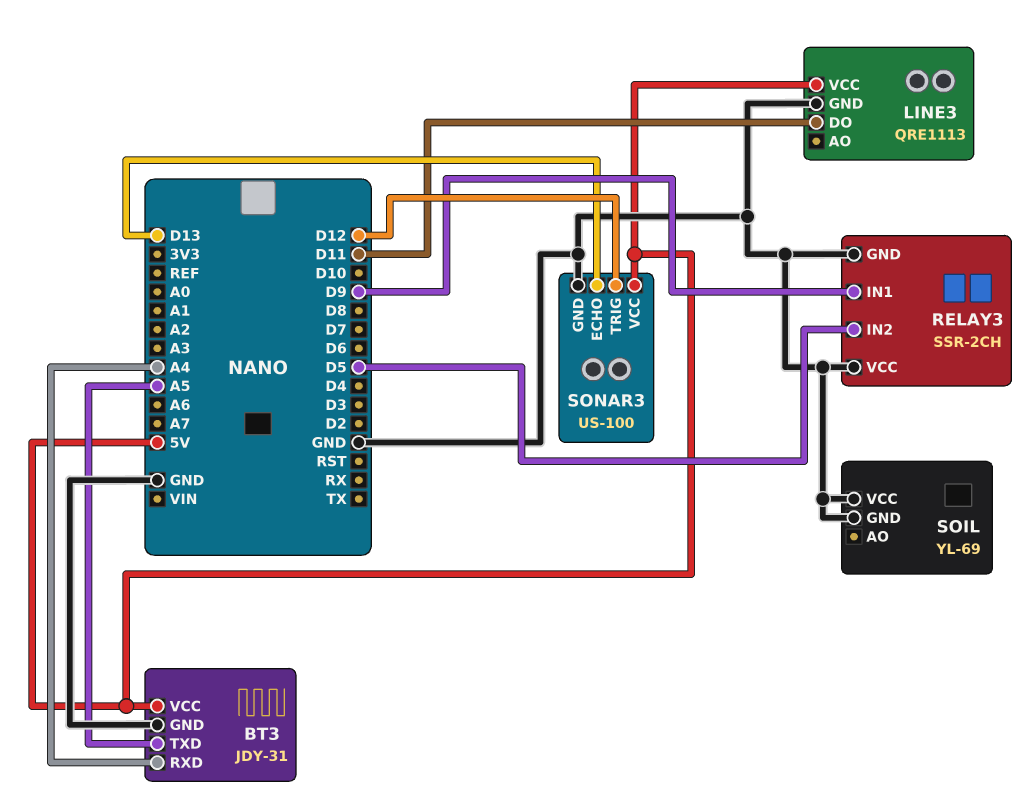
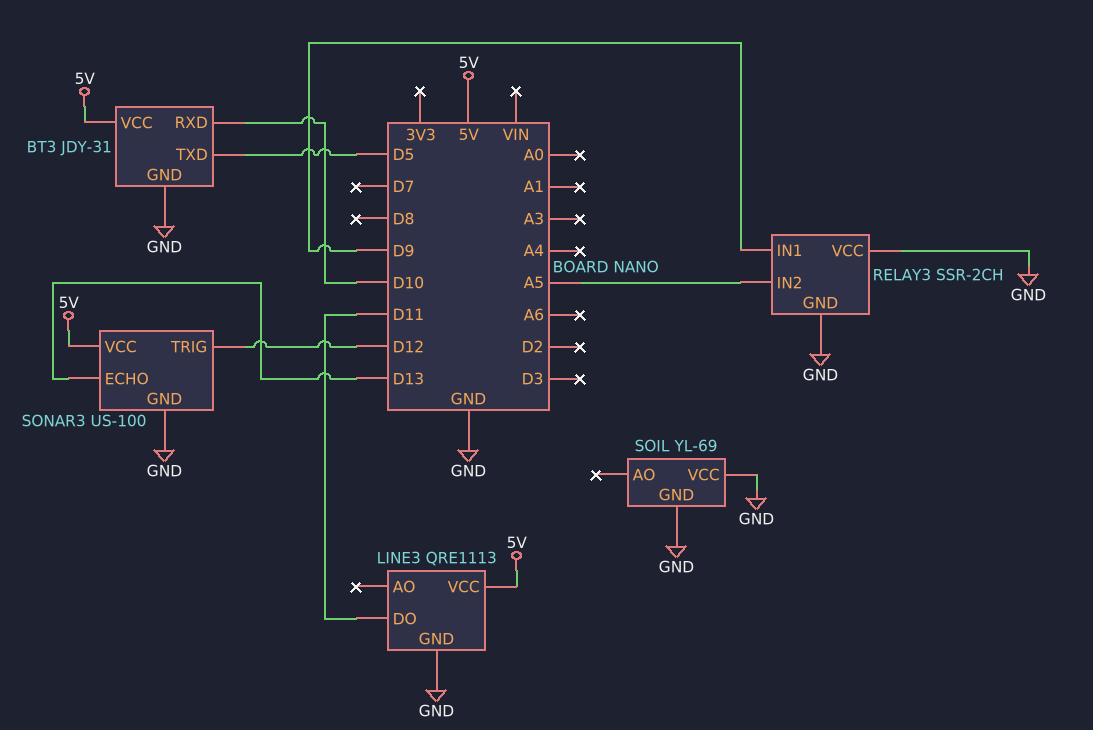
BT3 pin RXD: A4 -> D10
BT3 pin TXD: A5 -> D5
RELAY3 pin IN2: D5 -> A5

